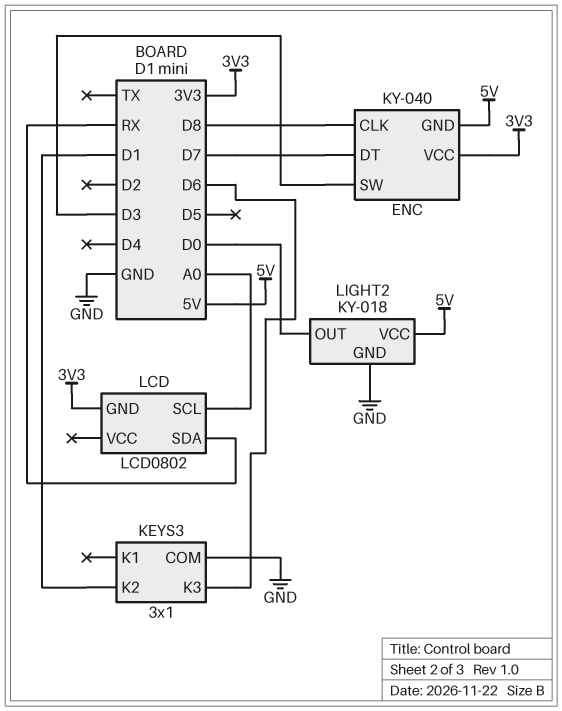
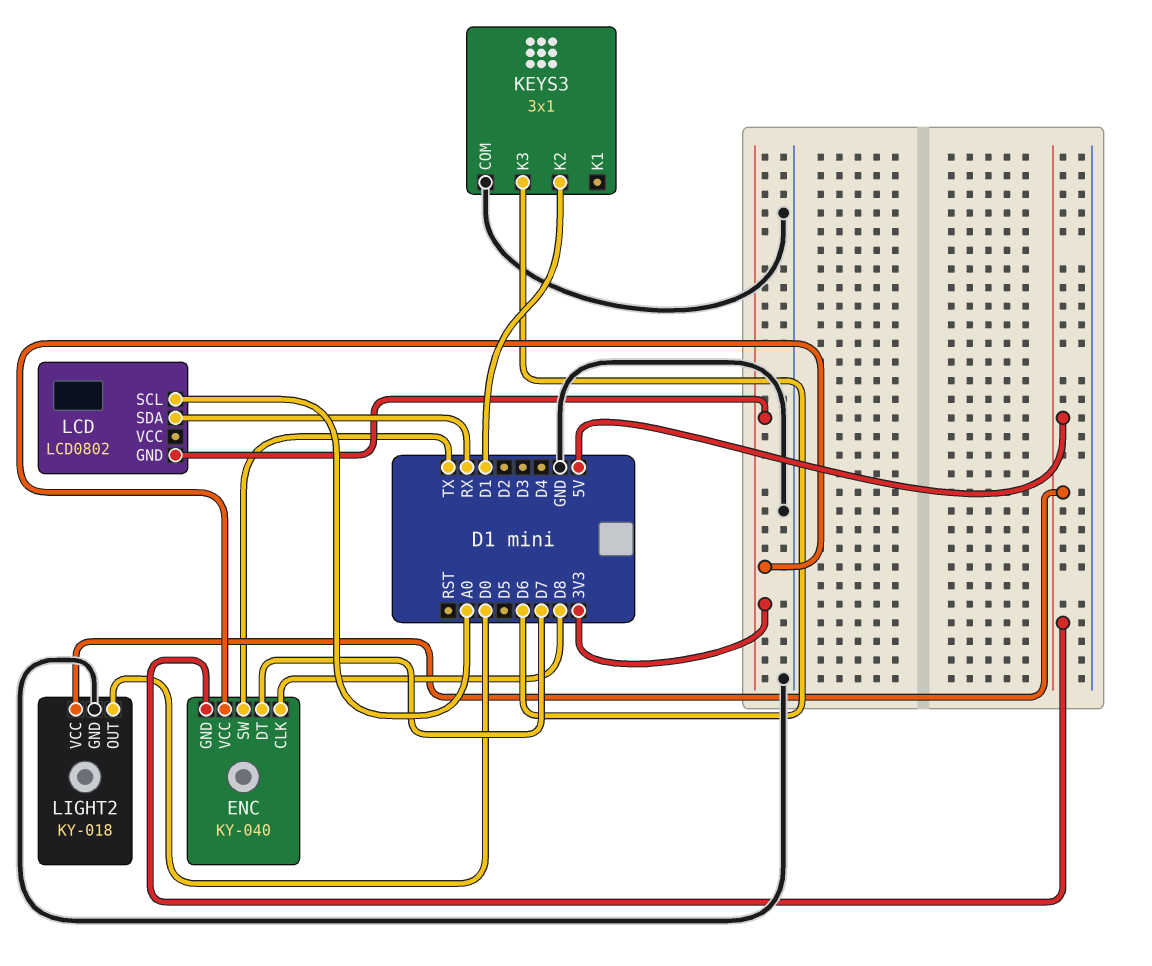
ENC pin SW: D3 -> TX

